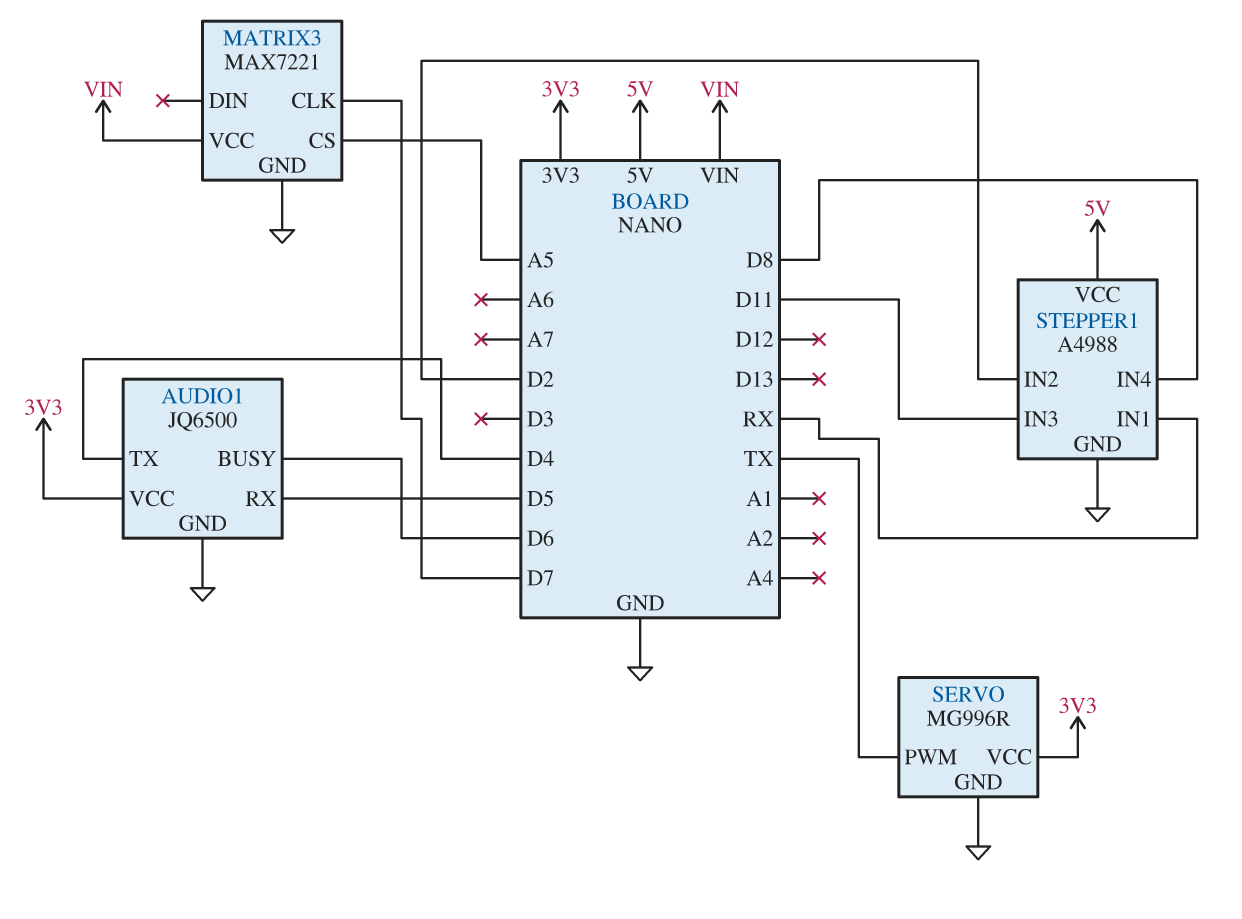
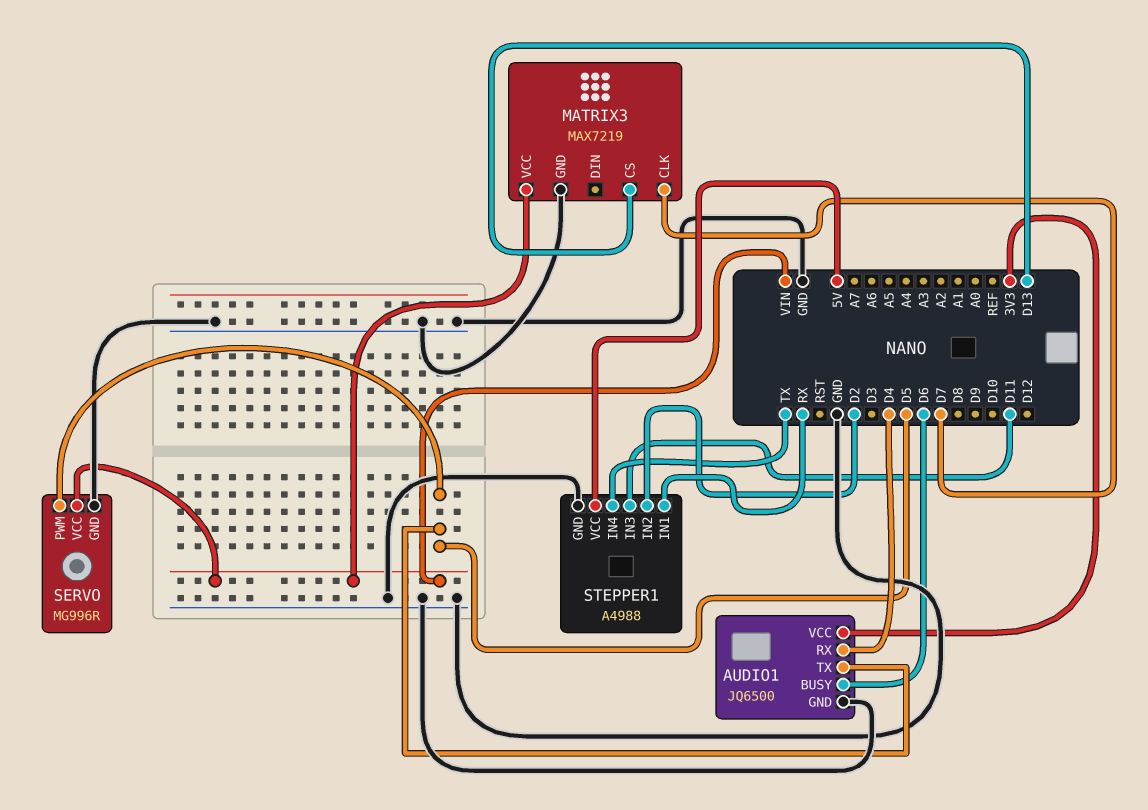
AUDIO1 pin RX: D5 -> D4
AUDIO1 pin TX: D4 -> D5
MATRIX3: MAX7221 -> MAX7219
MATRIX3 pin CS: A5 -> D13
SERVO pin PWM: TX -> D5
SERVO pin VCC: 3V3 -> VIN
STEPPER1 pin IN4: D8 -> TX

